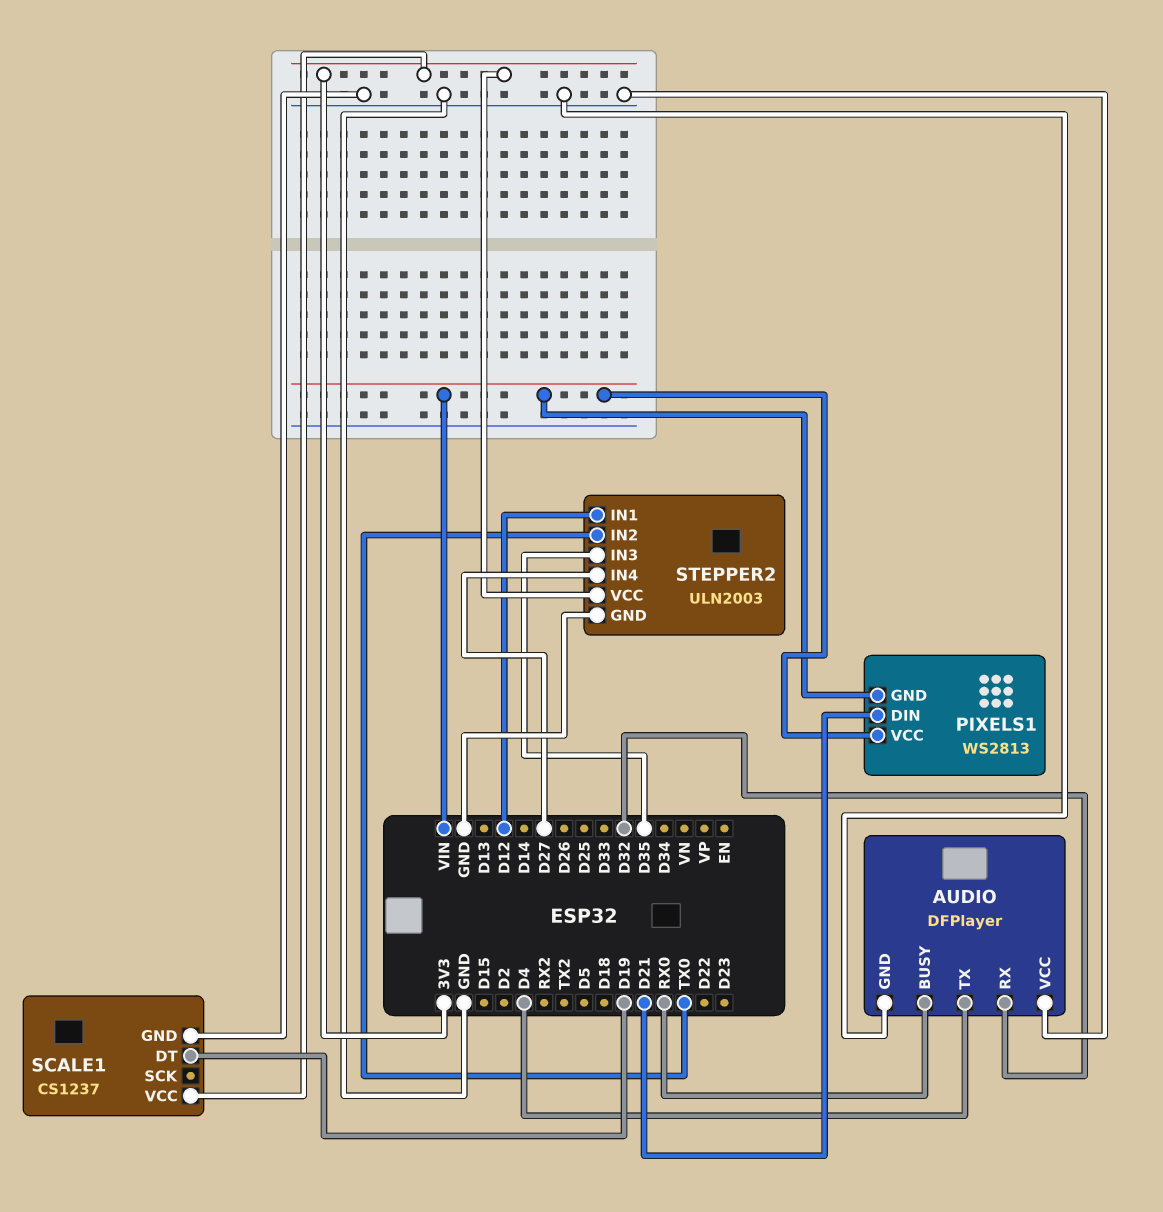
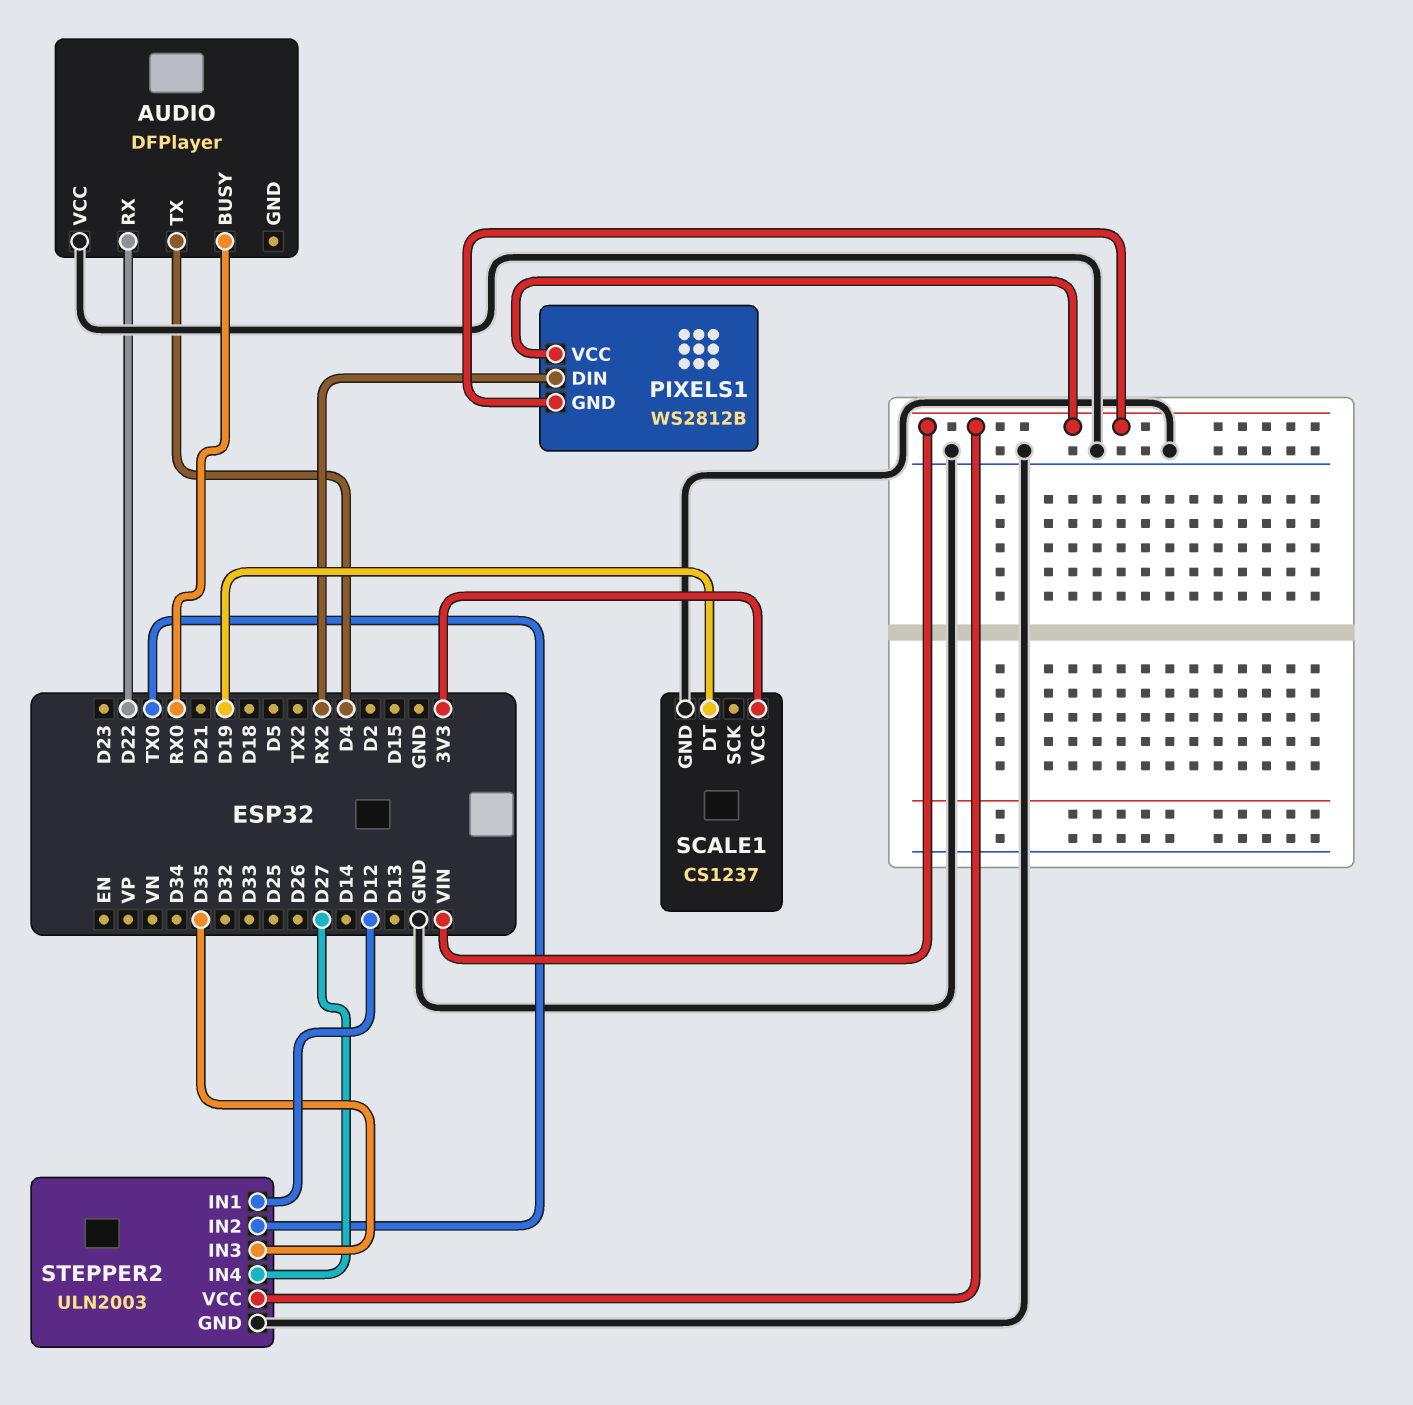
AUDIO pin GND: GND -> none
AUDIO pin RX: D32 -> D22
PIXELS1: WS2813 -> WS2812B
PIXELS1 pin DIN: D21 -> RX2
STEPPER2 pin VCC: 3V3 -> VIN

